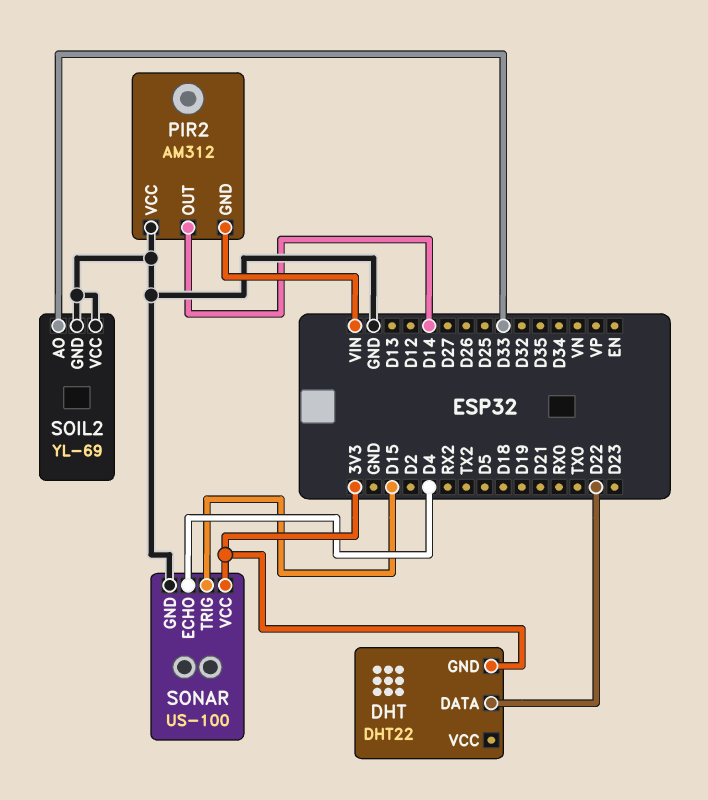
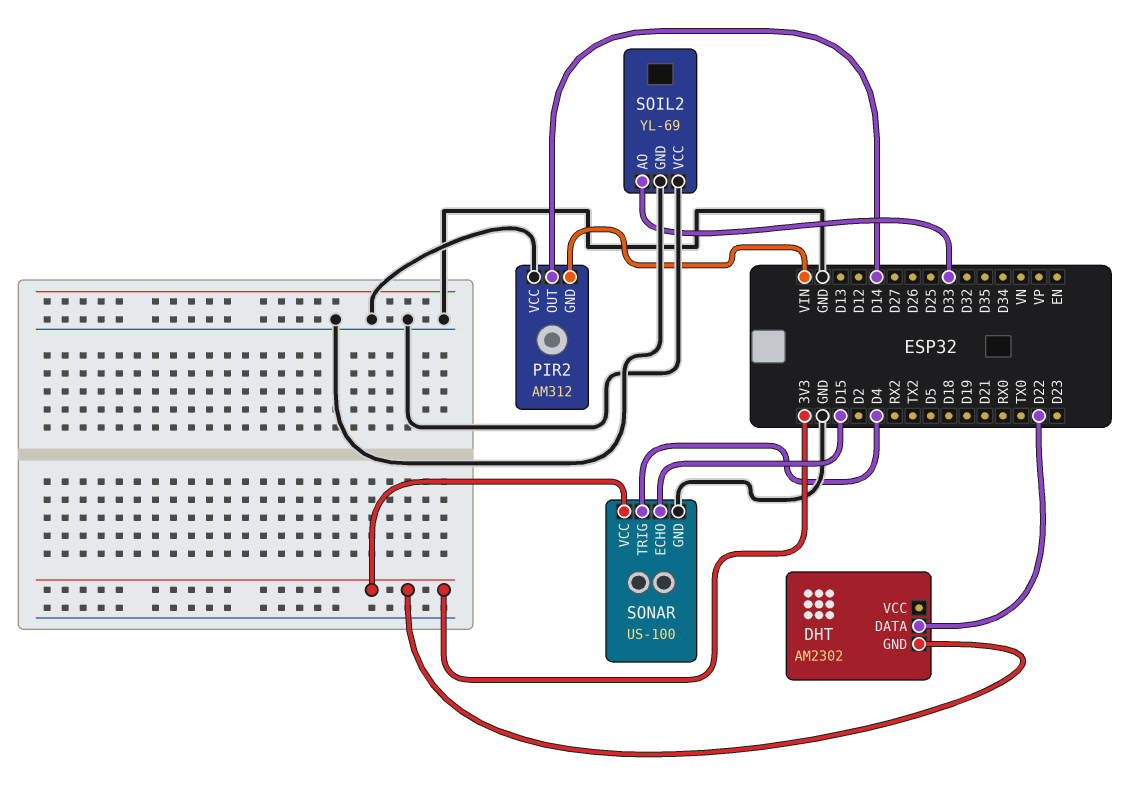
DHT: DHT22 -> AM2302
SONAR pin ECHO: D4 -> D15
SONAR pin TRIG: D15 -> D4

